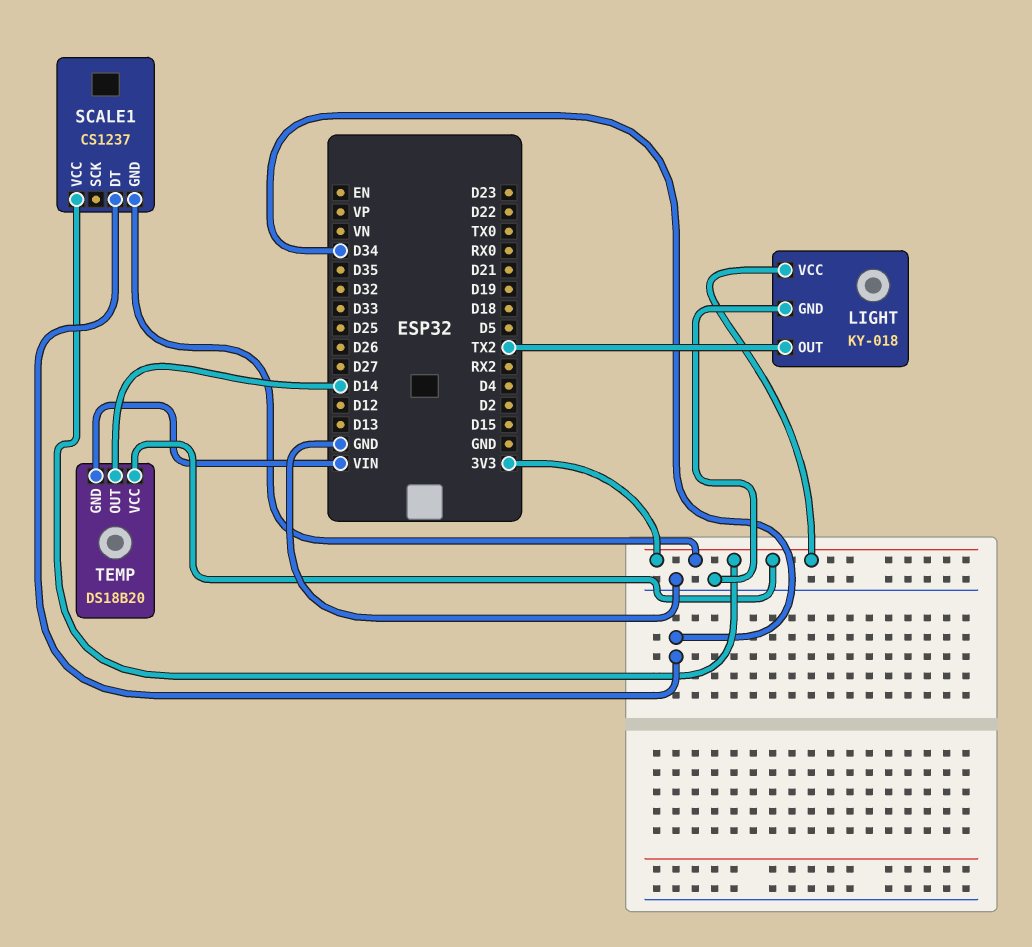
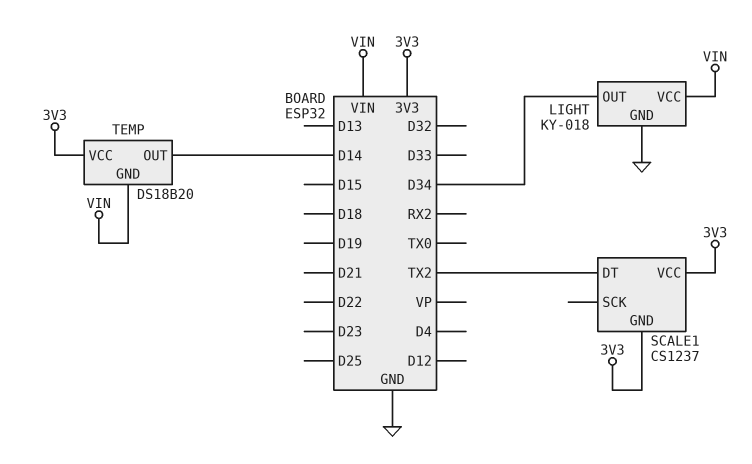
LIGHT pin OUT: TX2 -> D34
LIGHT pin VCC: 3V3 -> VIN
SCALE1 pin DT: D34 -> TX2

